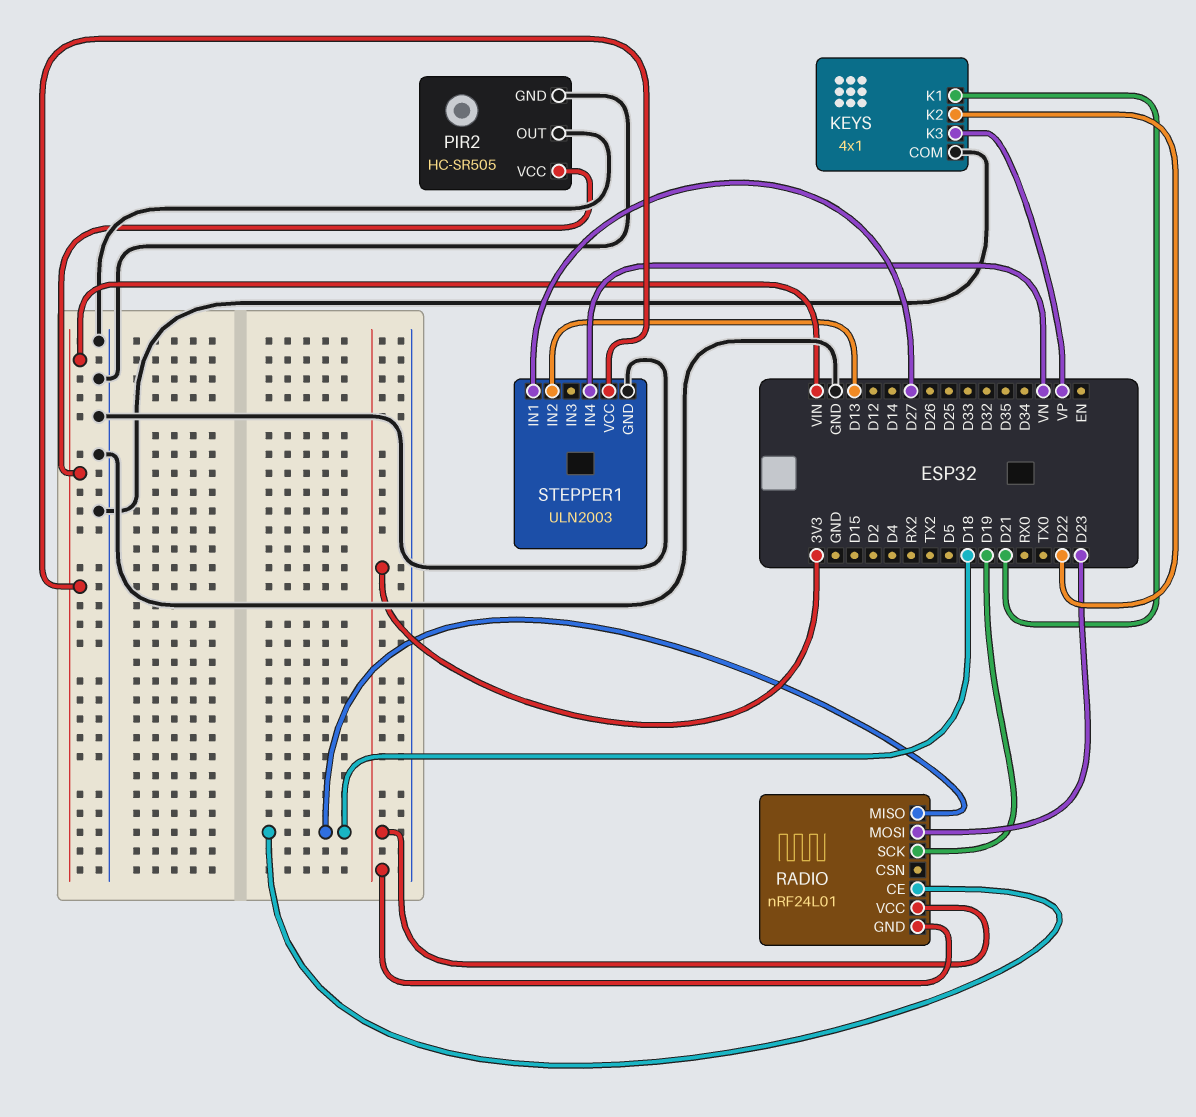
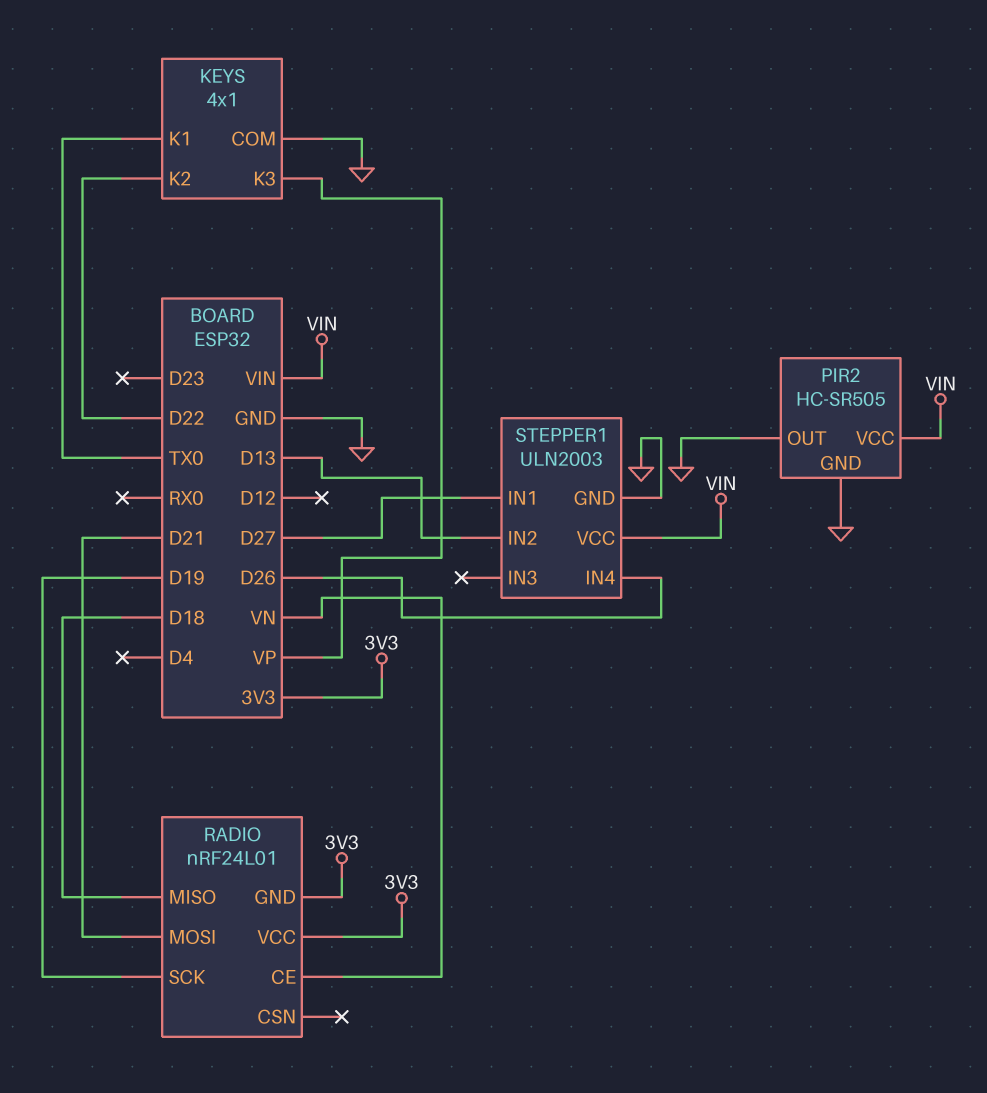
KEYS pin K1: D21 -> TX0
RADIO pin CE: D18 -> VN
RADIO pin MOSI: D23 -> D21
STEPPER1 pin IN4: VN -> D26

